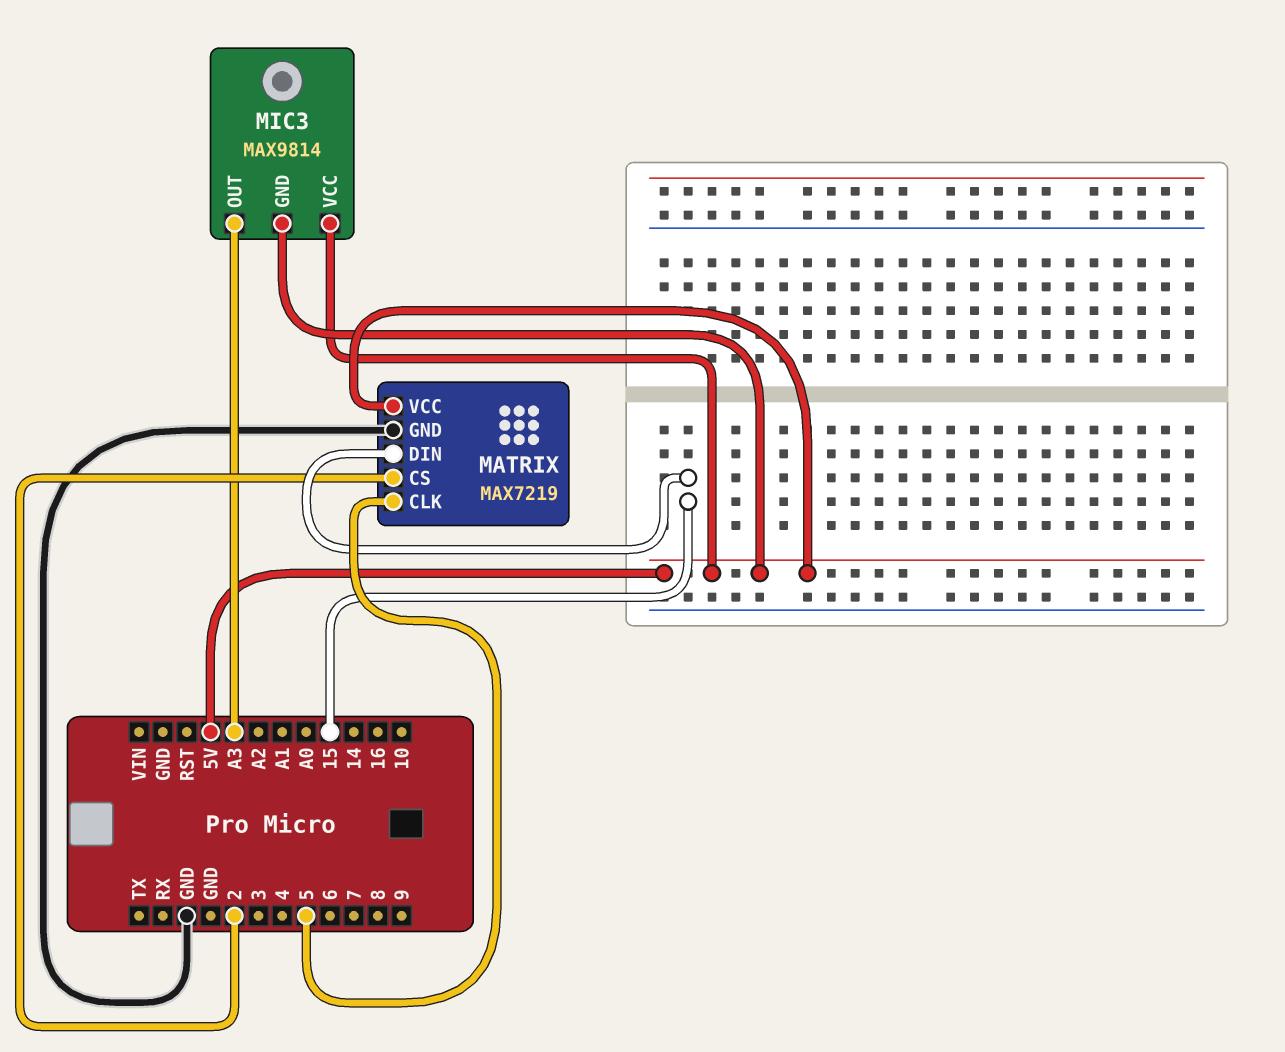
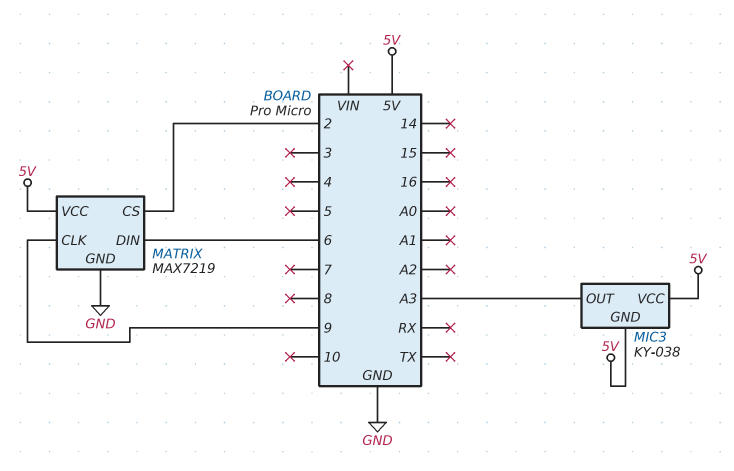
MATRIX pin CLK: 5 -> 9
MATRIX pin DIN: 15 -> 6
MIC3: MAX9814 -> KY-038

